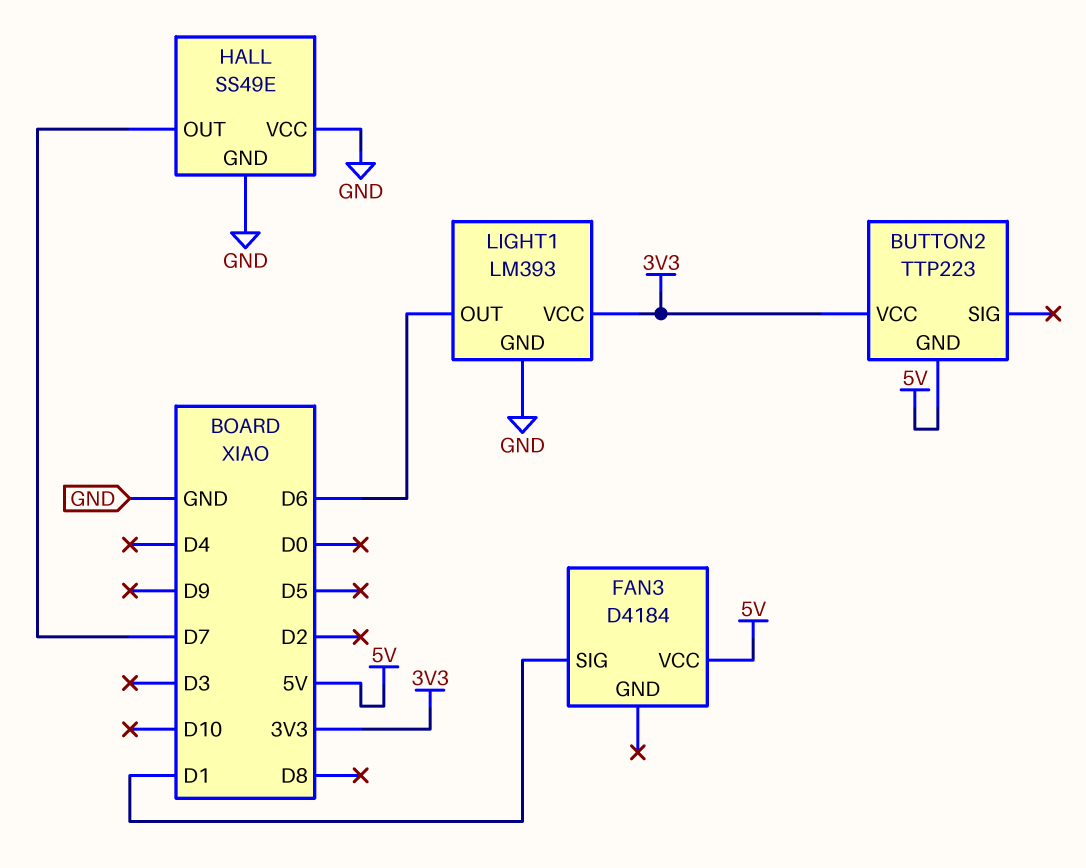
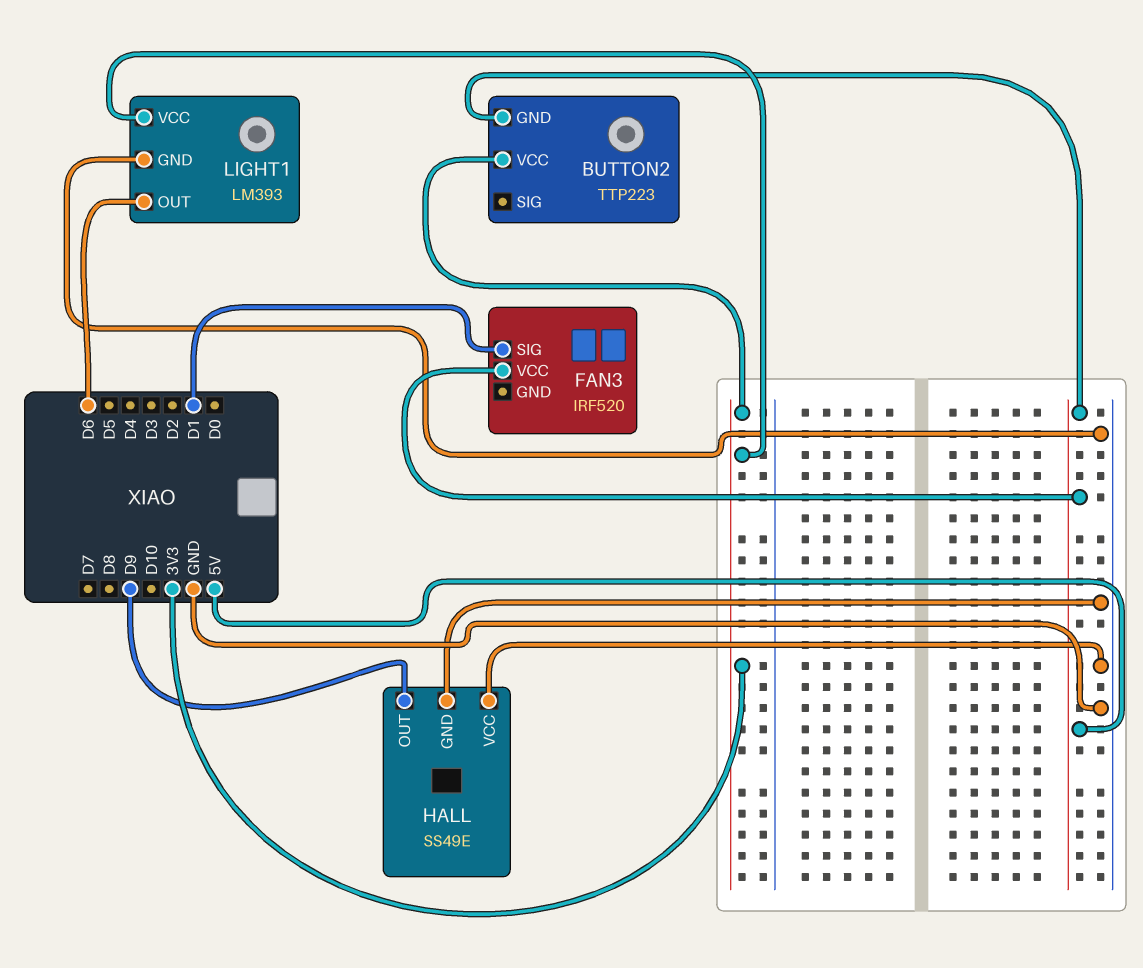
FAN3: D4184 -> IRF520
HALL pin OUT: D7 -> D9

